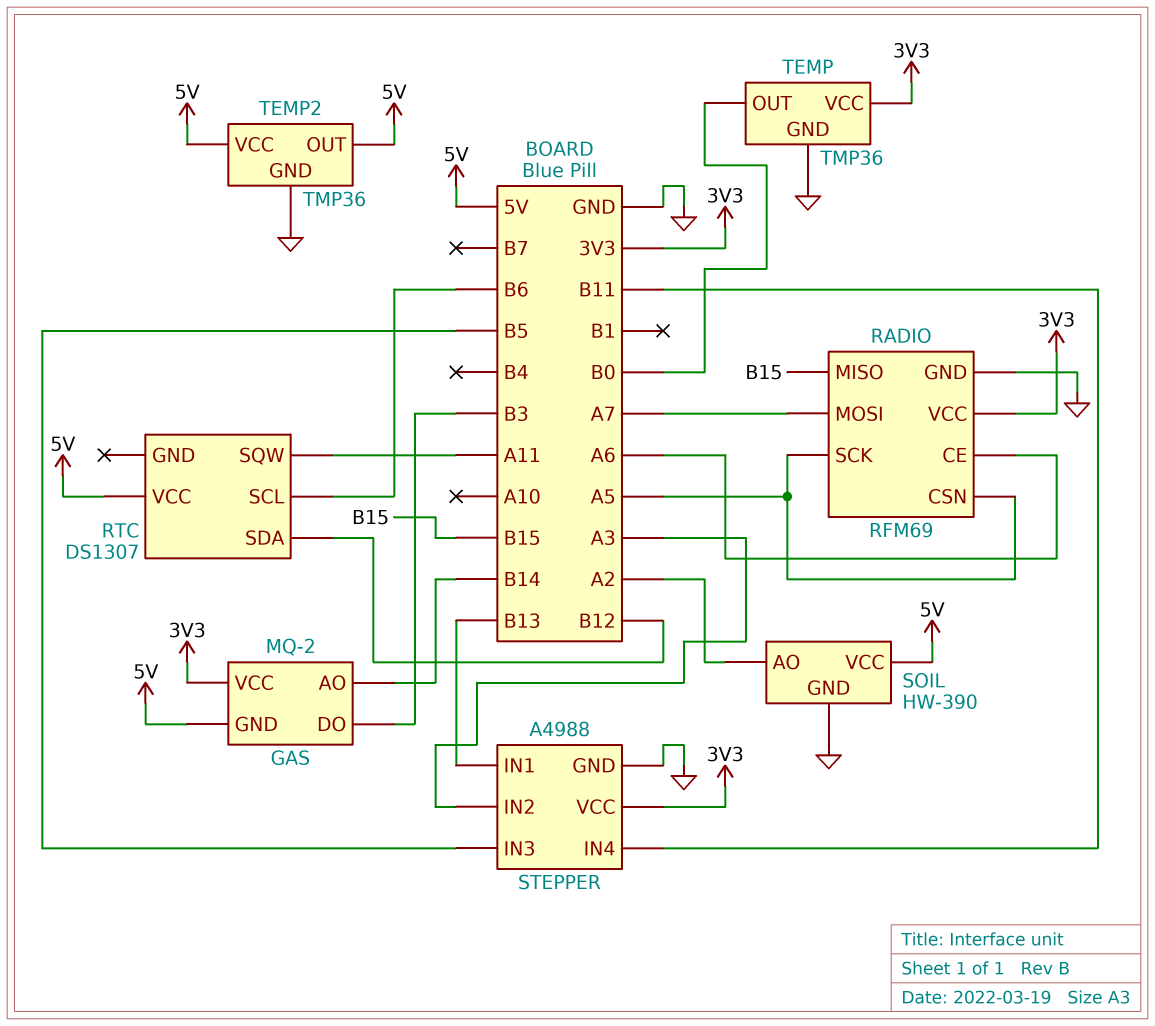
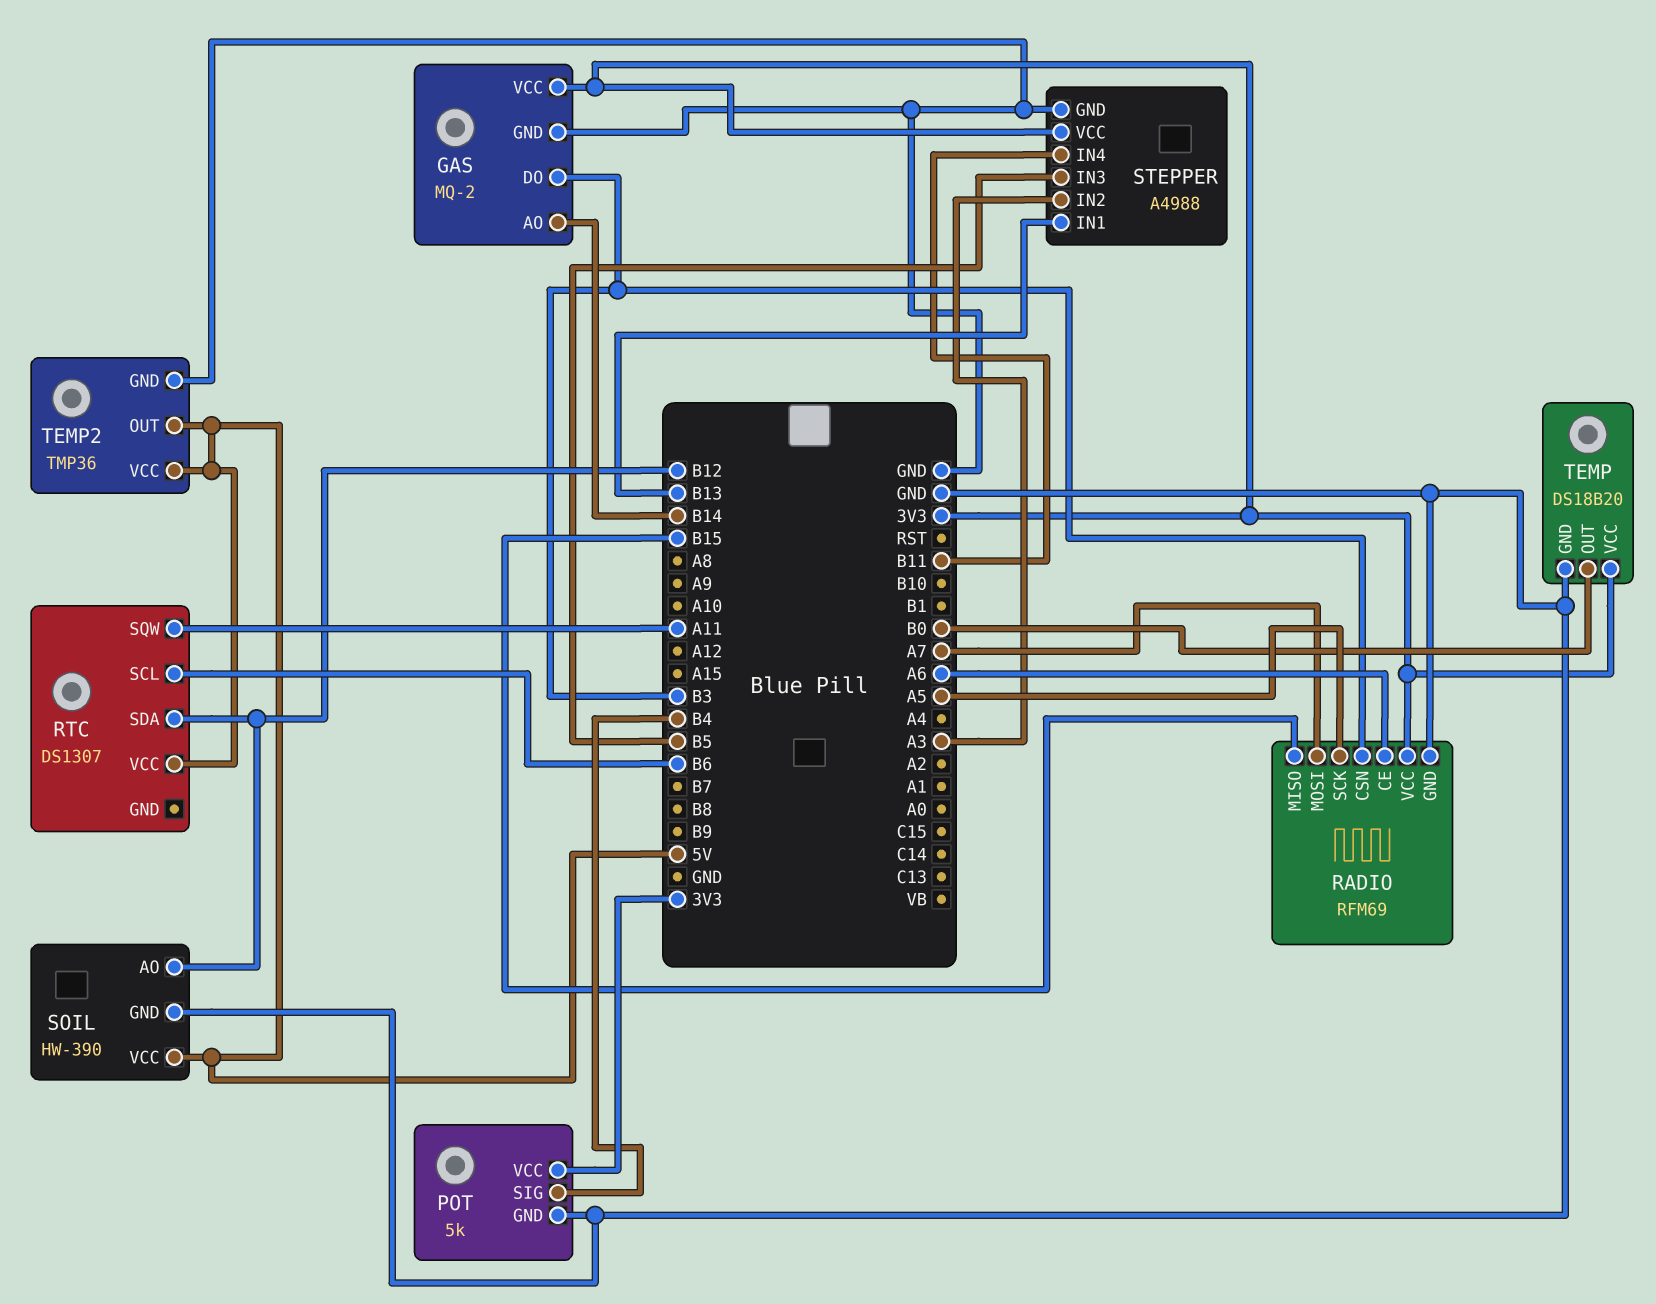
GAS pin GND: 5V -> GND
POT: none -> 5k
POT pin GND: none -> GND
POT pin SIG: none -> B4
POT pin VCC: none -> 3V3
RADIO pin CSN: A5 -> B3
SOIL pin AO: A2 -> B12
TEMP: TMP36 -> DS18B20

